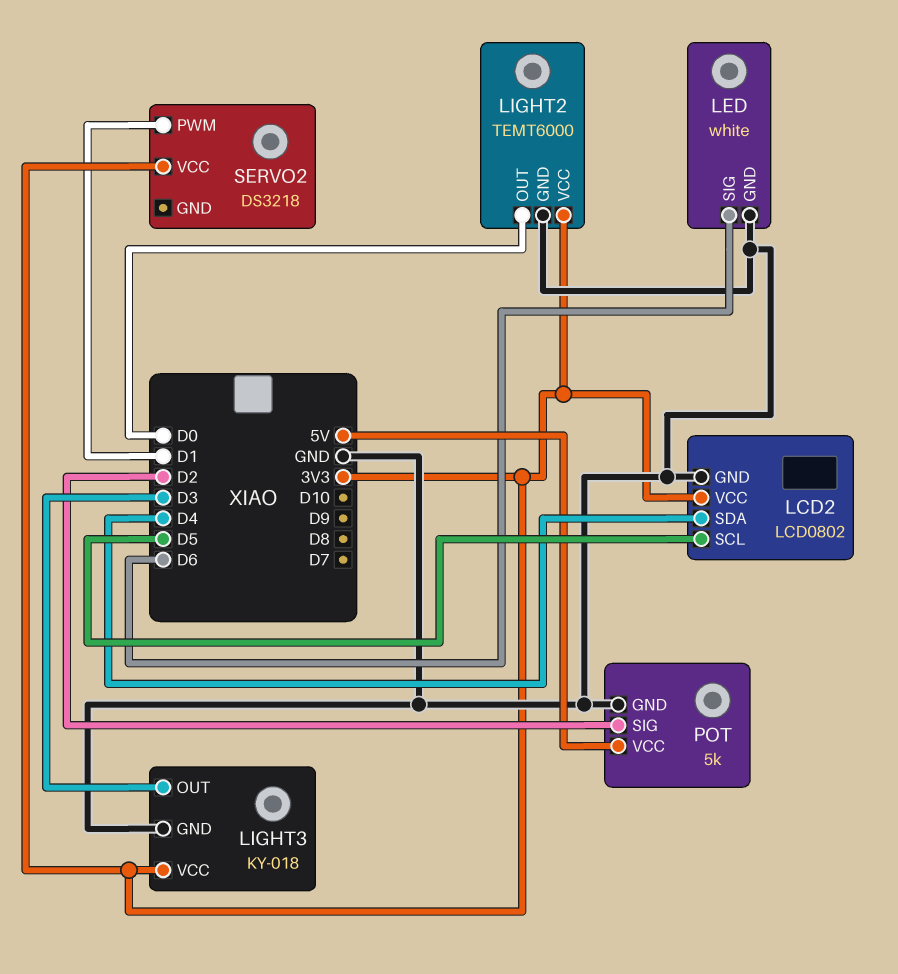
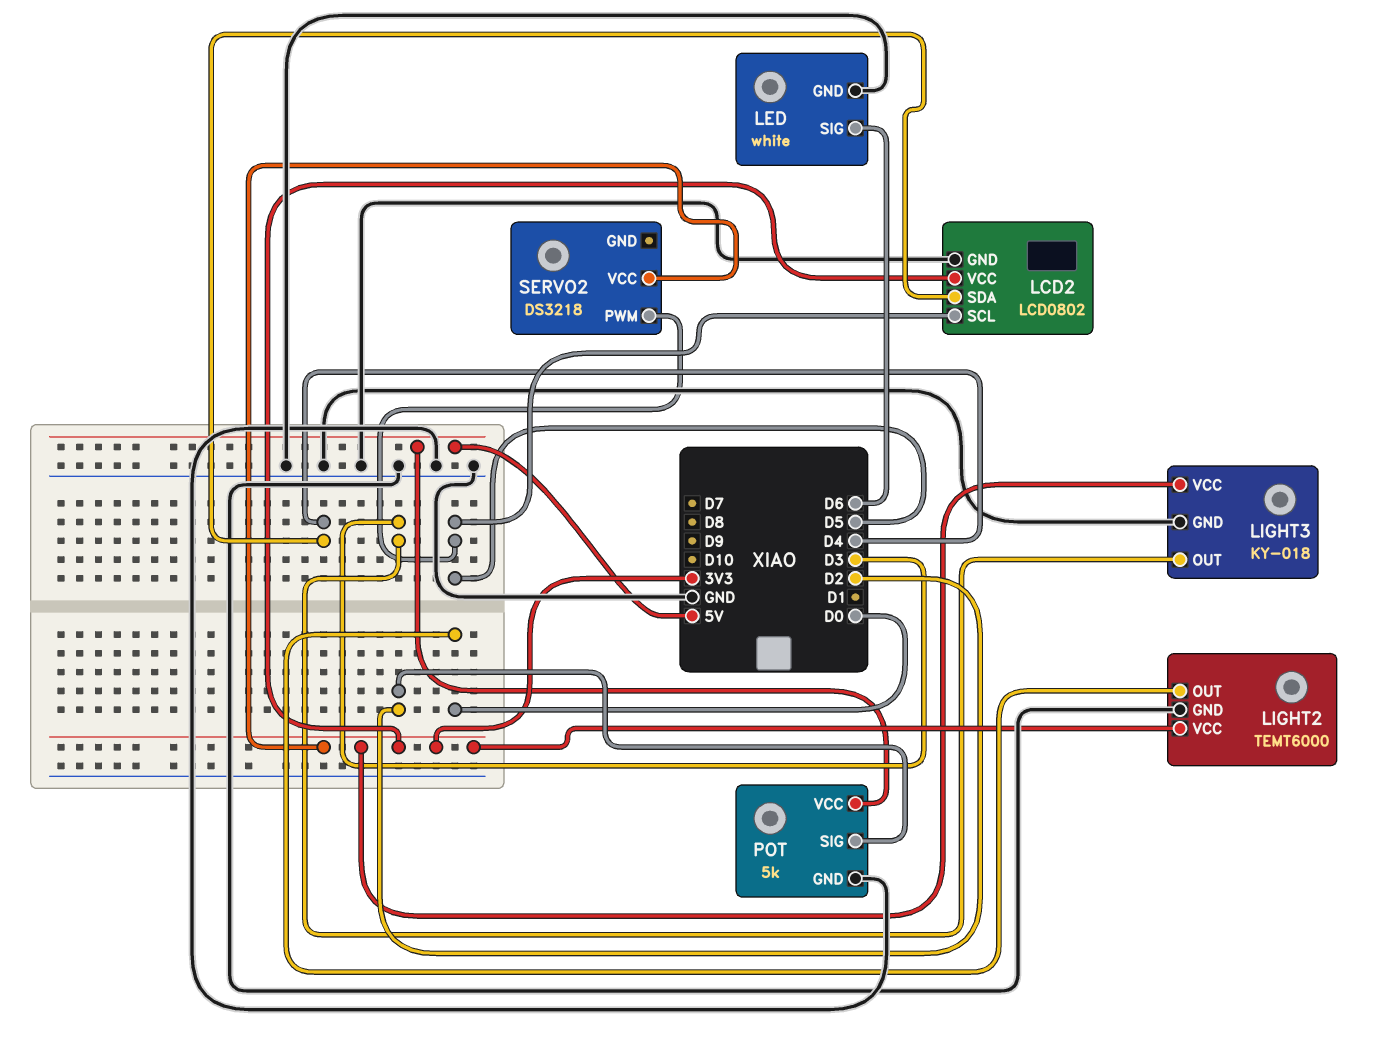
SERVO2 pin PWM: D1 -> D5

